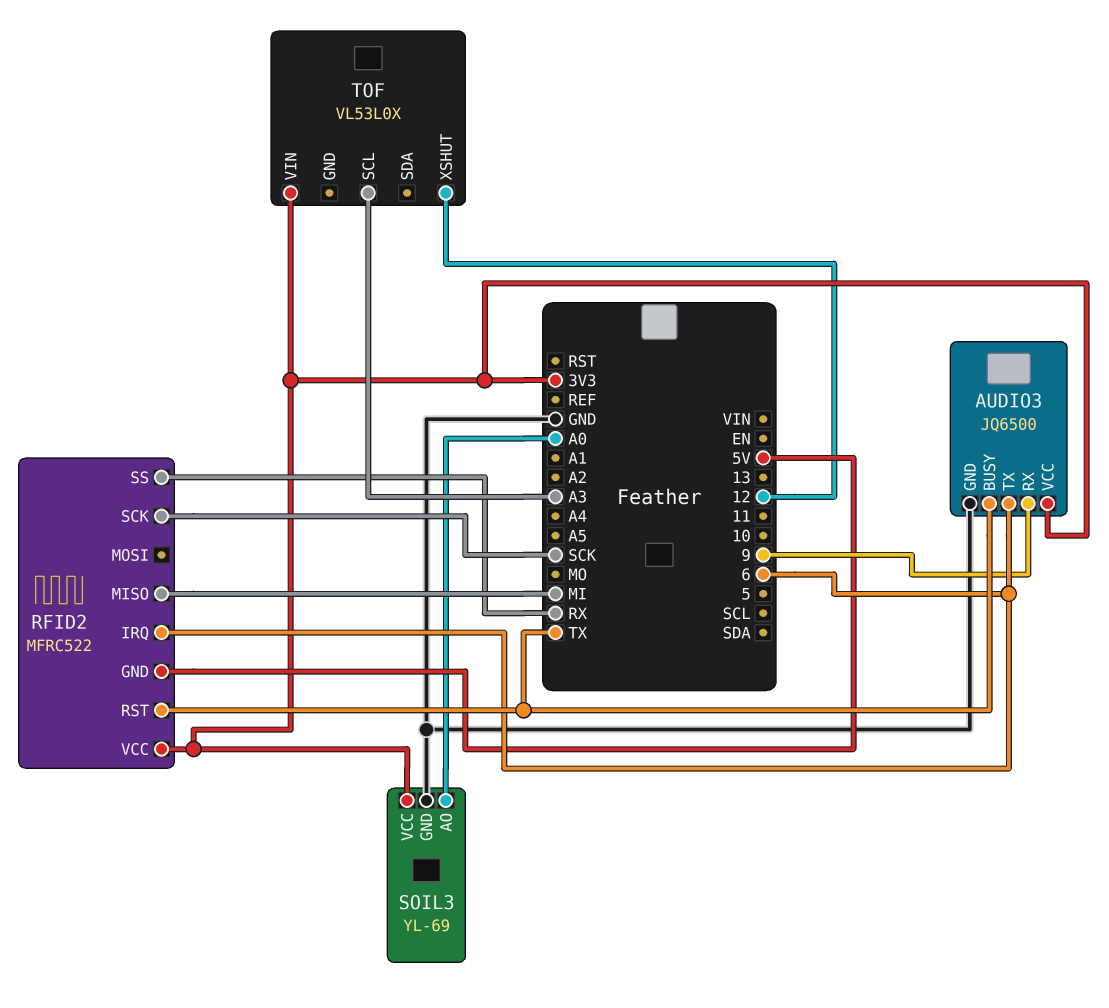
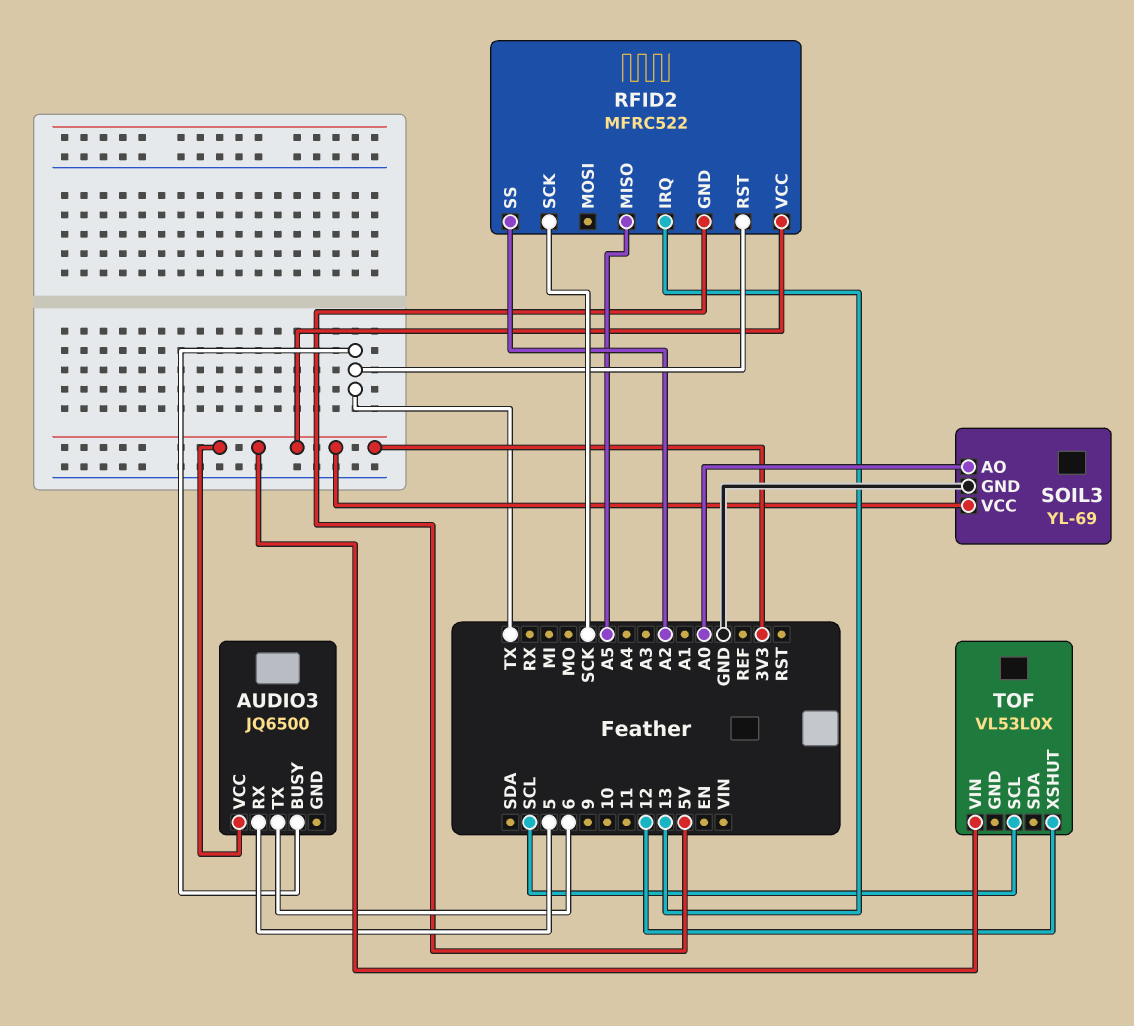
AUDIO3 pin GND: GND -> none
AUDIO3 pin RX: 9 -> 5
RFID2 pin IRQ: 6 -> 13
RFID2 pin MISO: MI -> A5
RFID2 pin SS: RX -> A2
TOF pin SCL: A3 -> SCL

